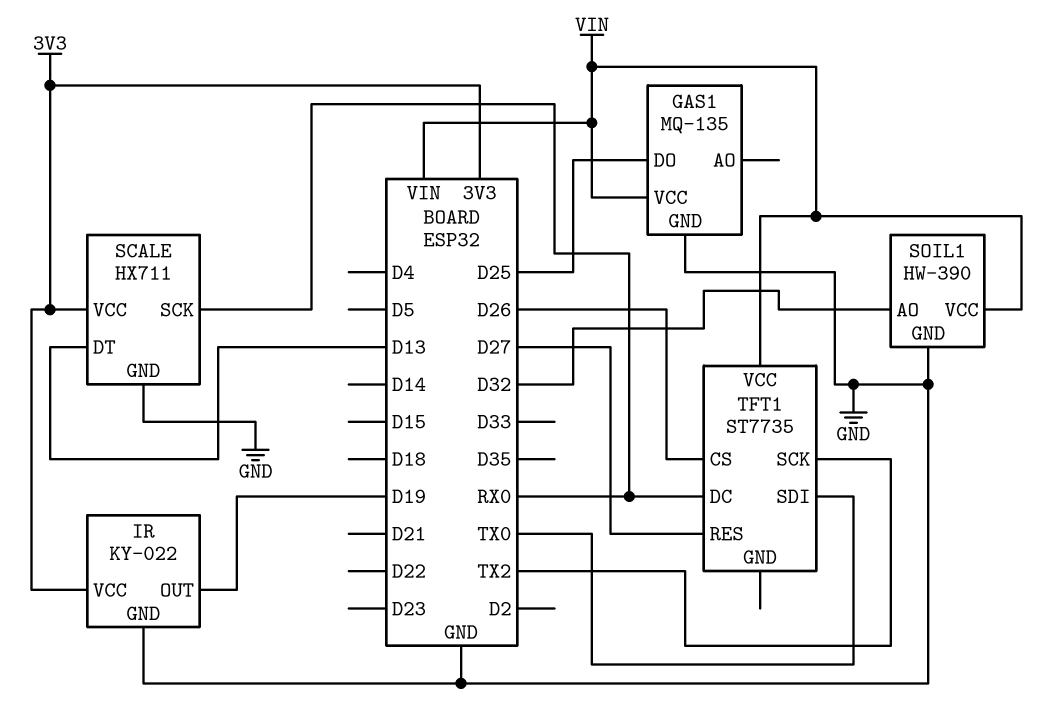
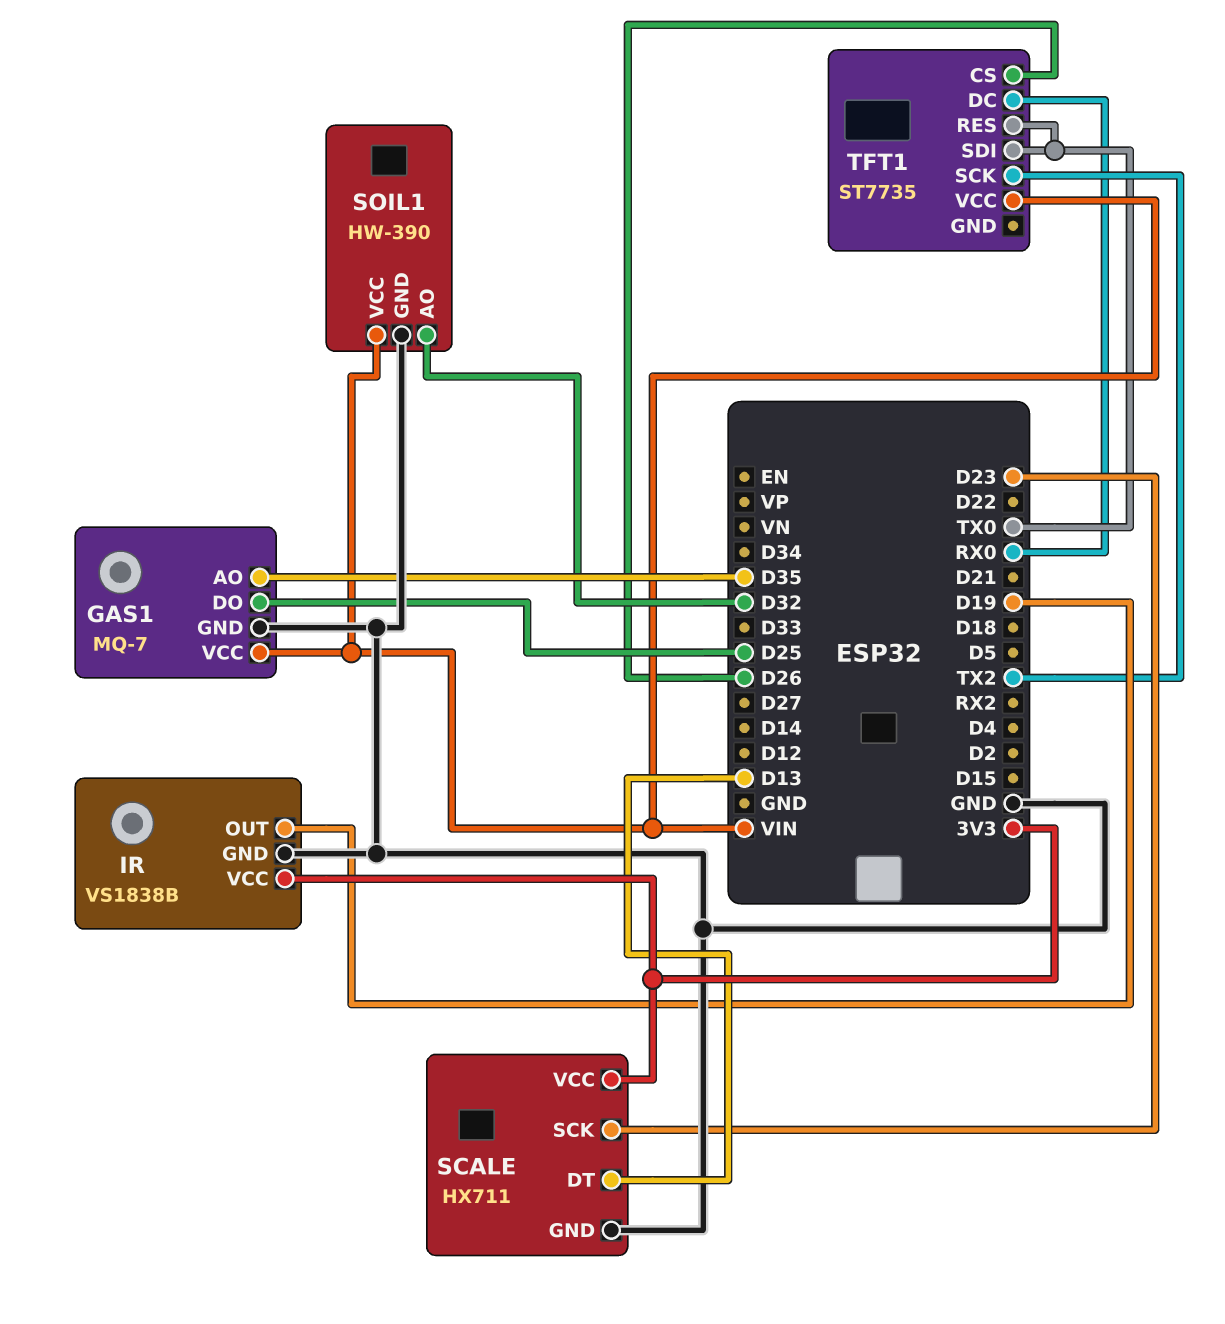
GAS1: MQ-135 -> MQ-7
GAS1 pin AO: none -> D35
IR: KY-022 -> VS1838B
SCALE pin SCK: RX0 -> D23
TFT1 pin RES: D27 -> TX0

